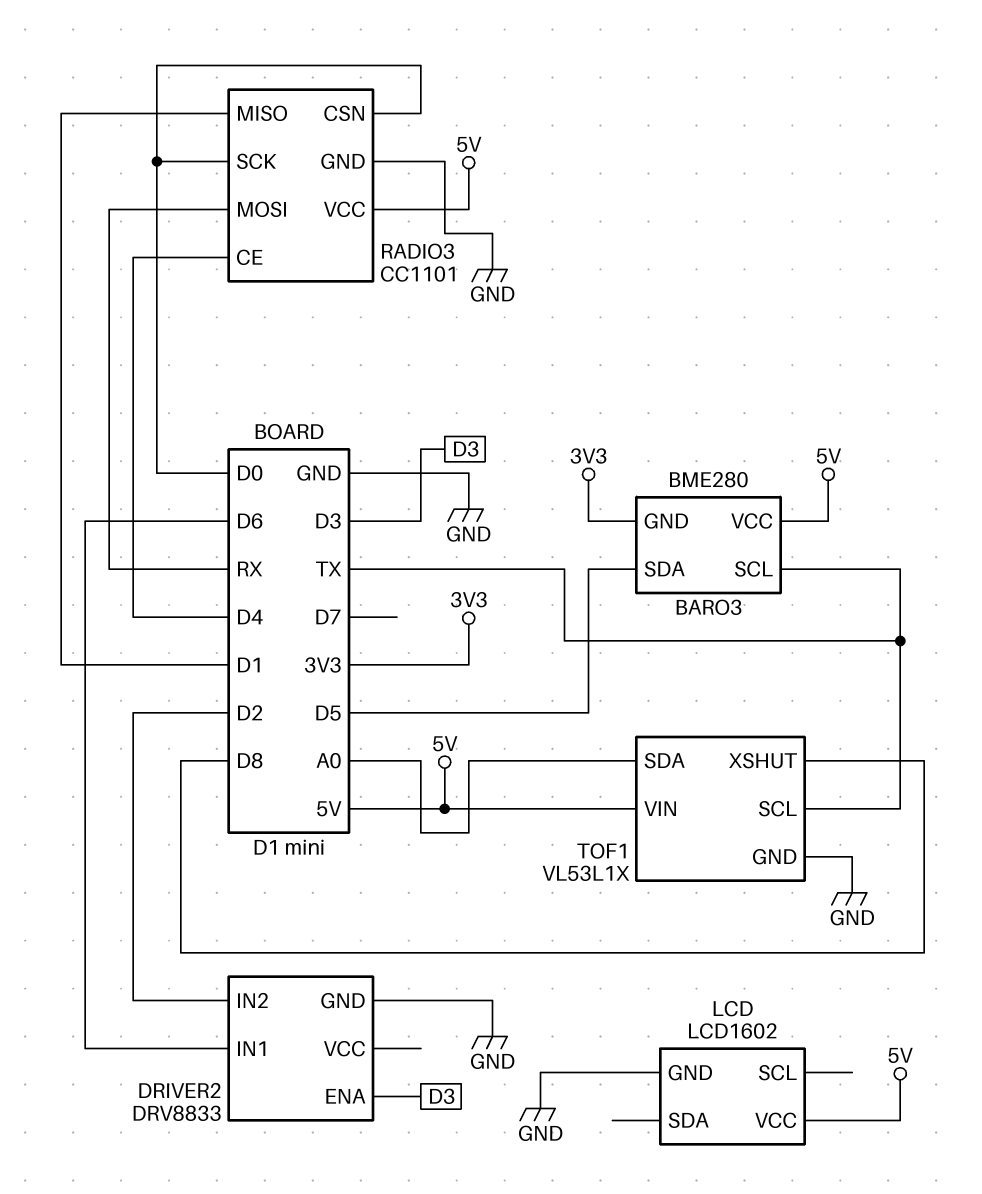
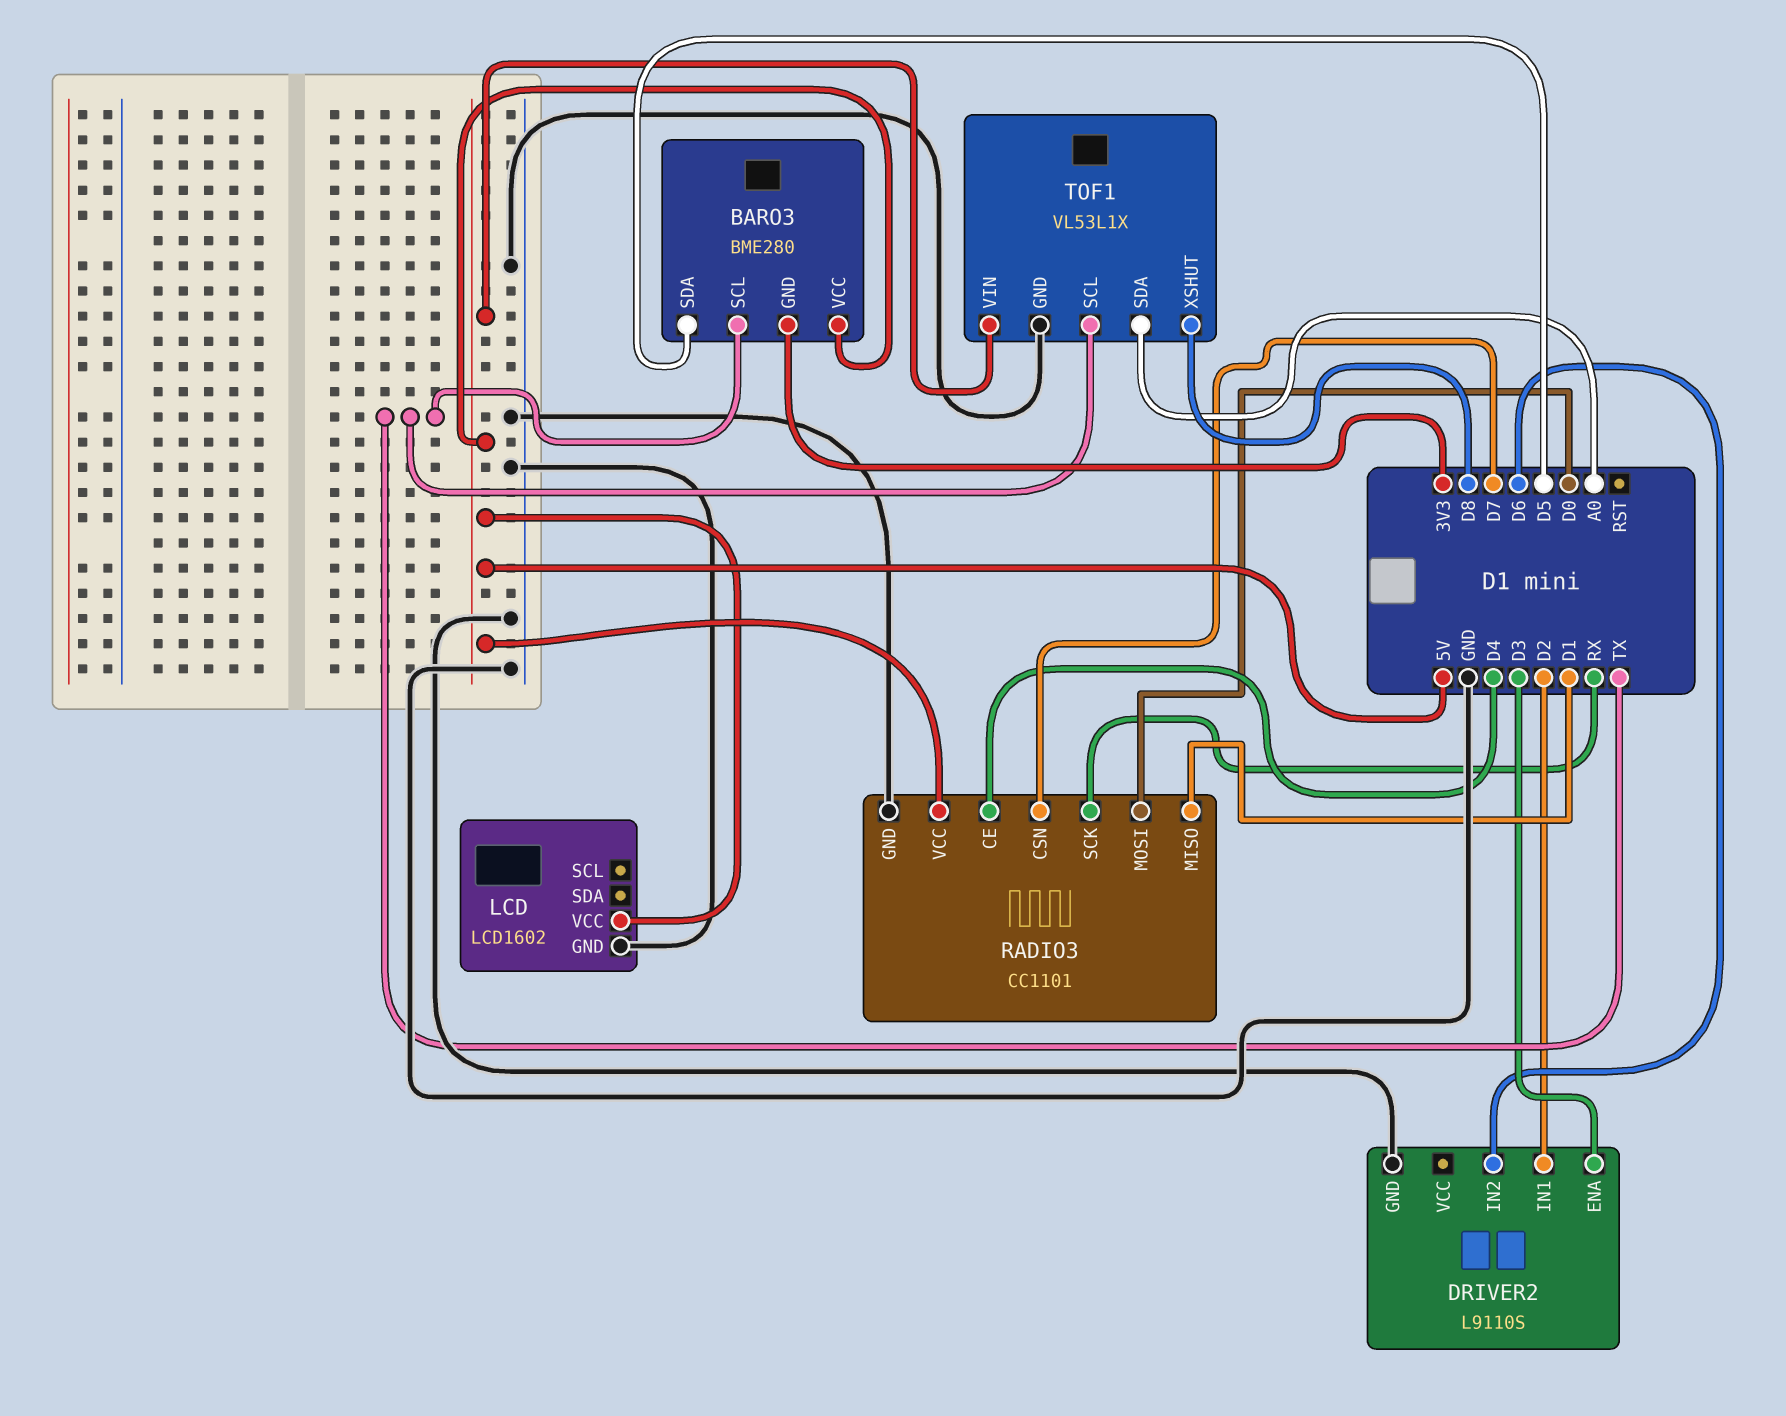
DRIVER2: DRV8833 -> L9110S
DRIVER2 pin IN1: D6 -> D2
DRIVER2 pin IN2: D2 -> D6
RADIO3 pin CSN: D0 -> D7
RADIO3 pin MOSI: RX -> D0
RADIO3 pin SCK: D0 -> RX

